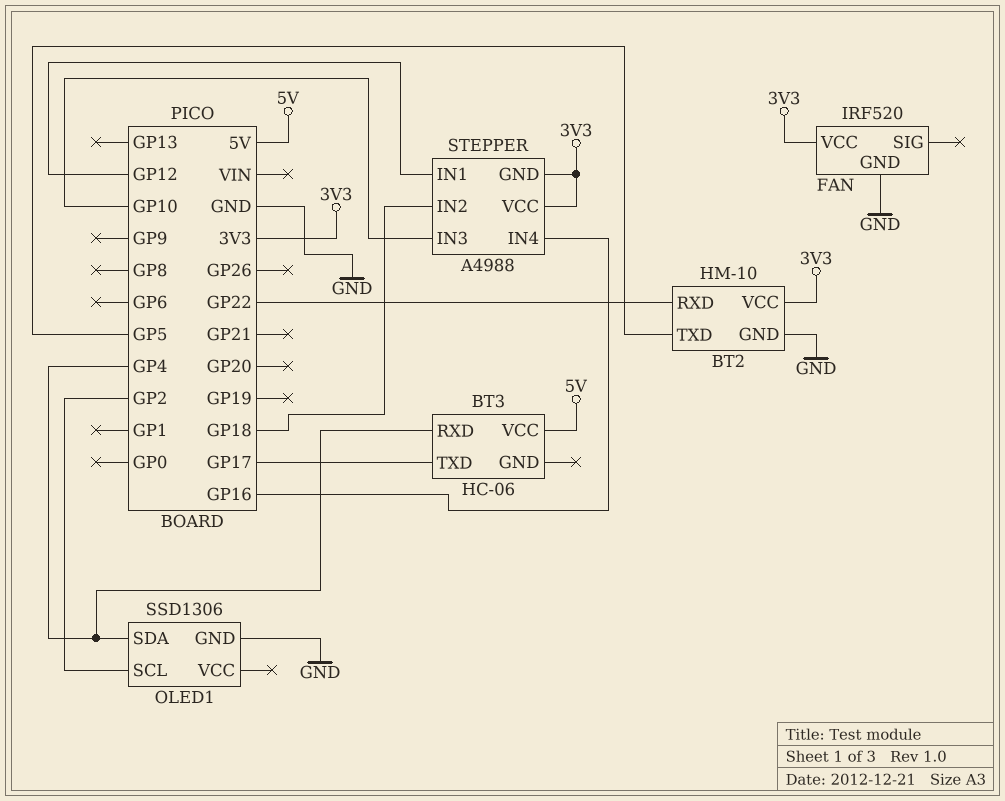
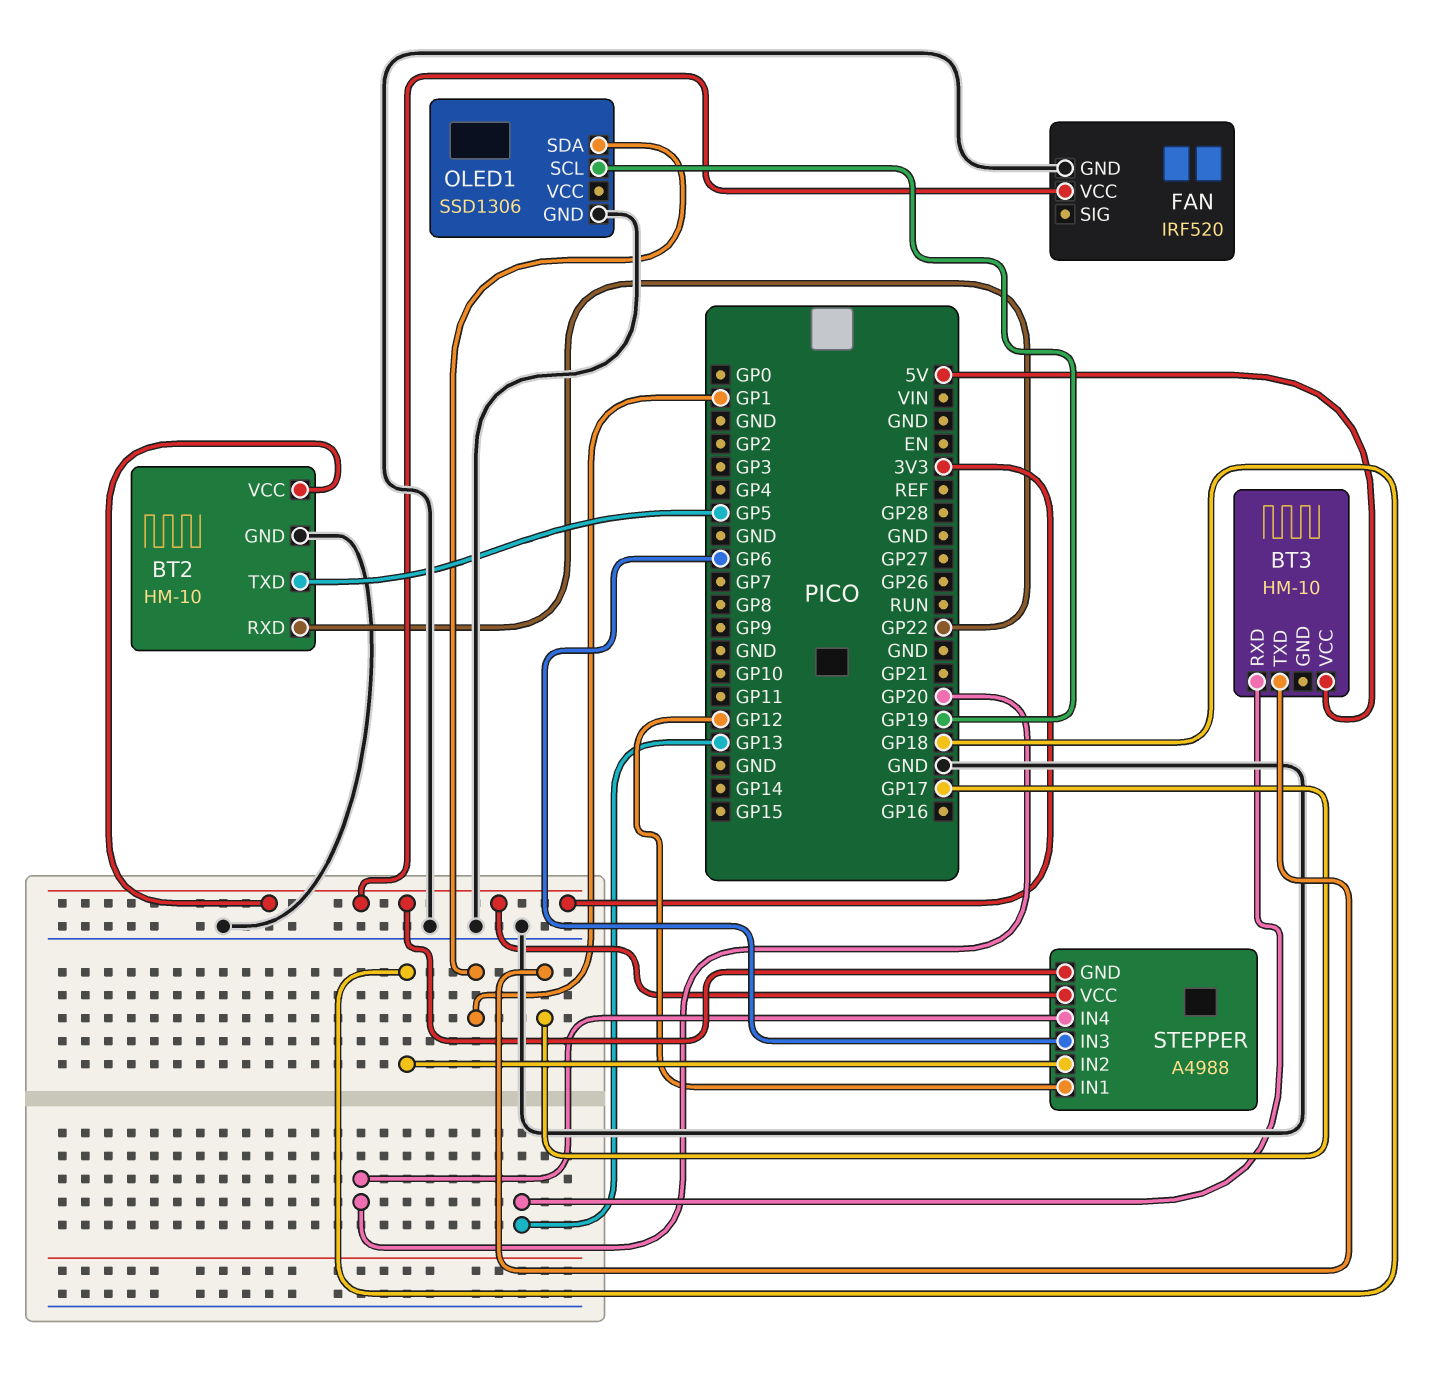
BT3: HC-06 -> HM-10
BT3 pin RXD: GP4 -> GP13
OLED1 pin SCL: GP2 -> GP19
OLED1 pin SDA: GP4 -> GP1
STEPPER pin IN3: GP10 -> GP6
STEPPER pin IN4: GP16 -> GP20

